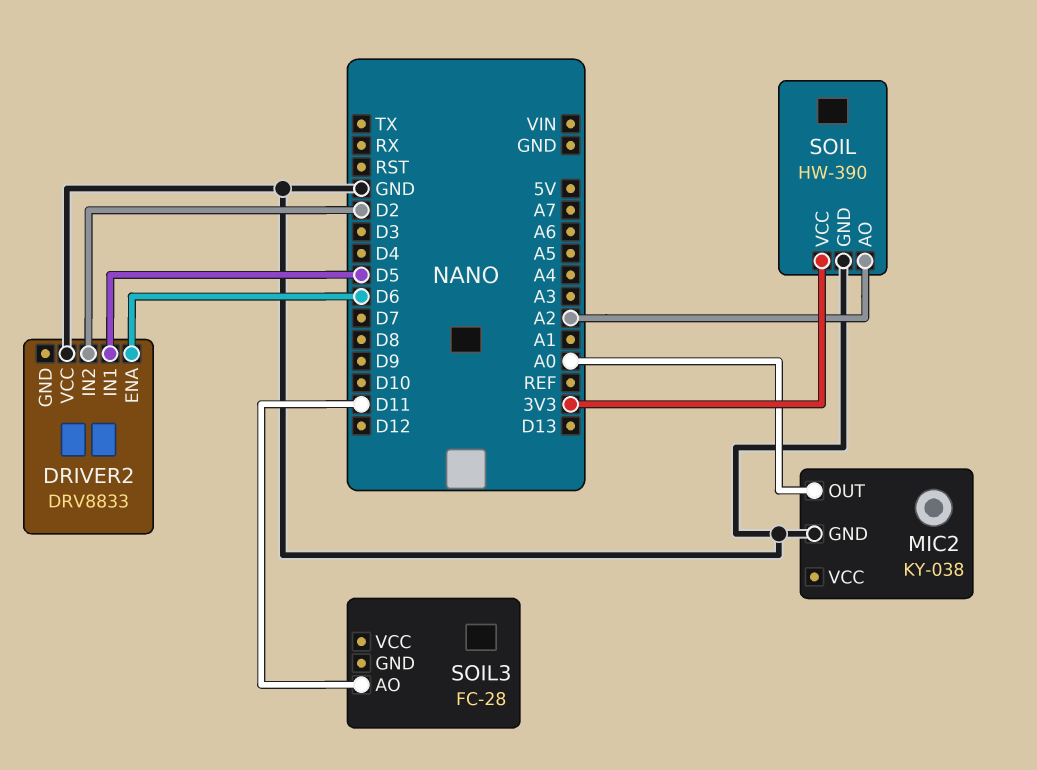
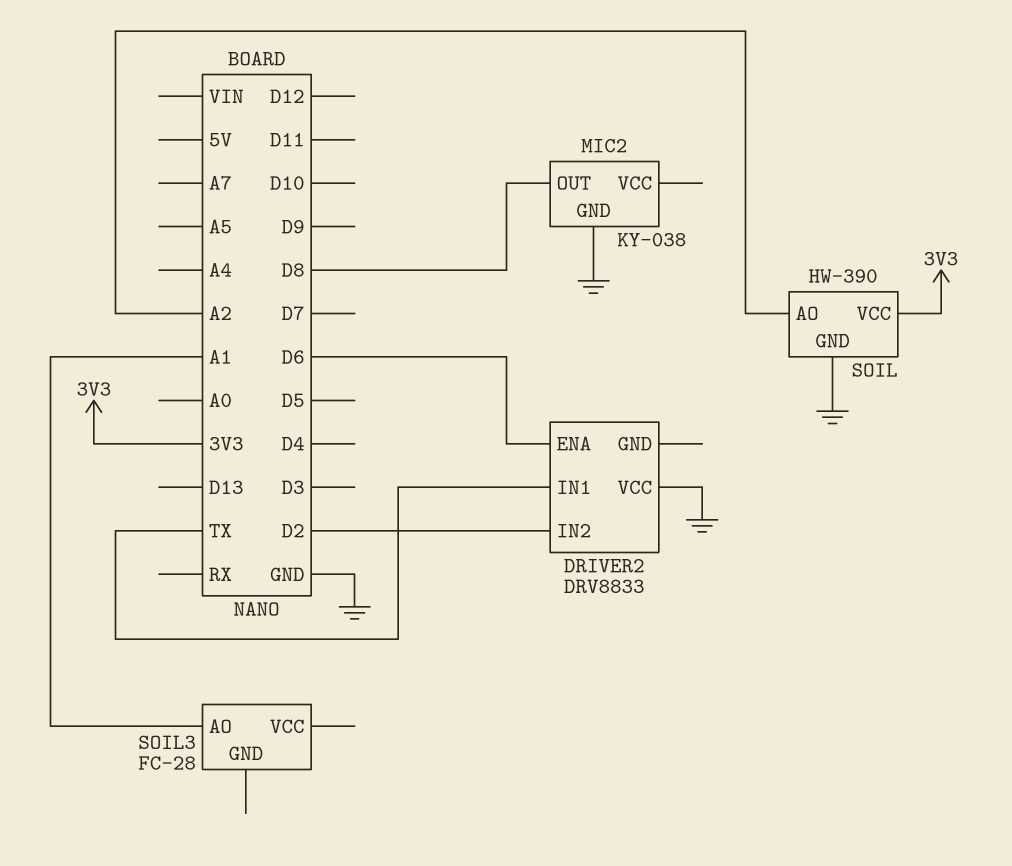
DRIVER2 pin IN1: D5 -> TX
MIC2 pin OUT: A0 -> D8
SOIL3 pin AO: D11 -> A1

